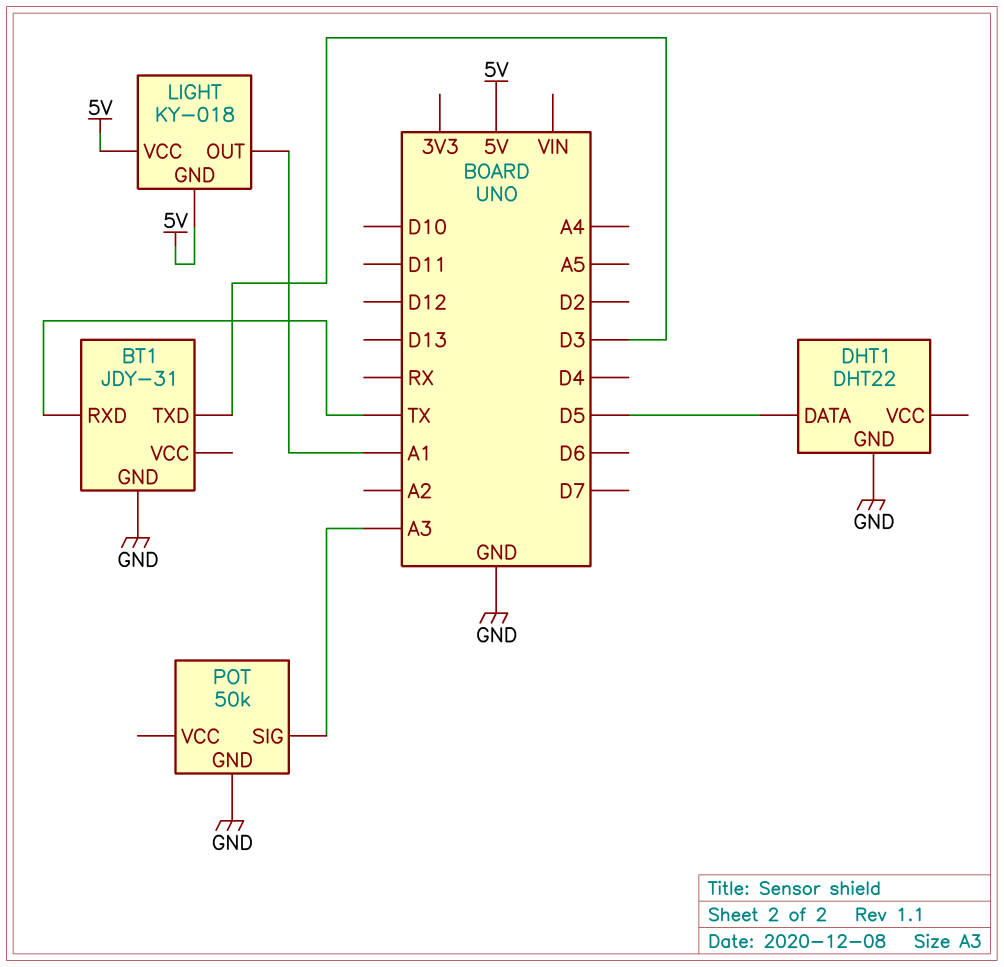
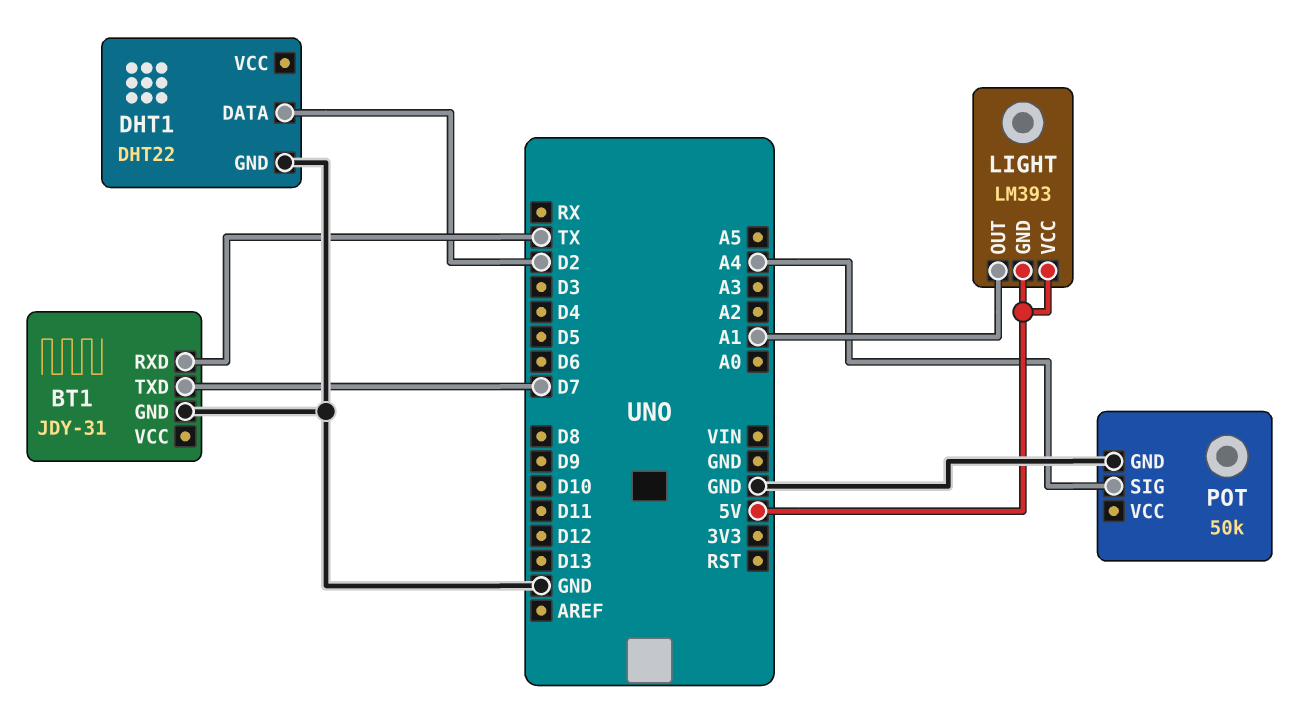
BT1 pin TXD: D3 -> D7
DHT1 pin DATA: D5 -> D2
LIGHT: KY-018 -> LM393
POT pin SIG: A3 -> A4

